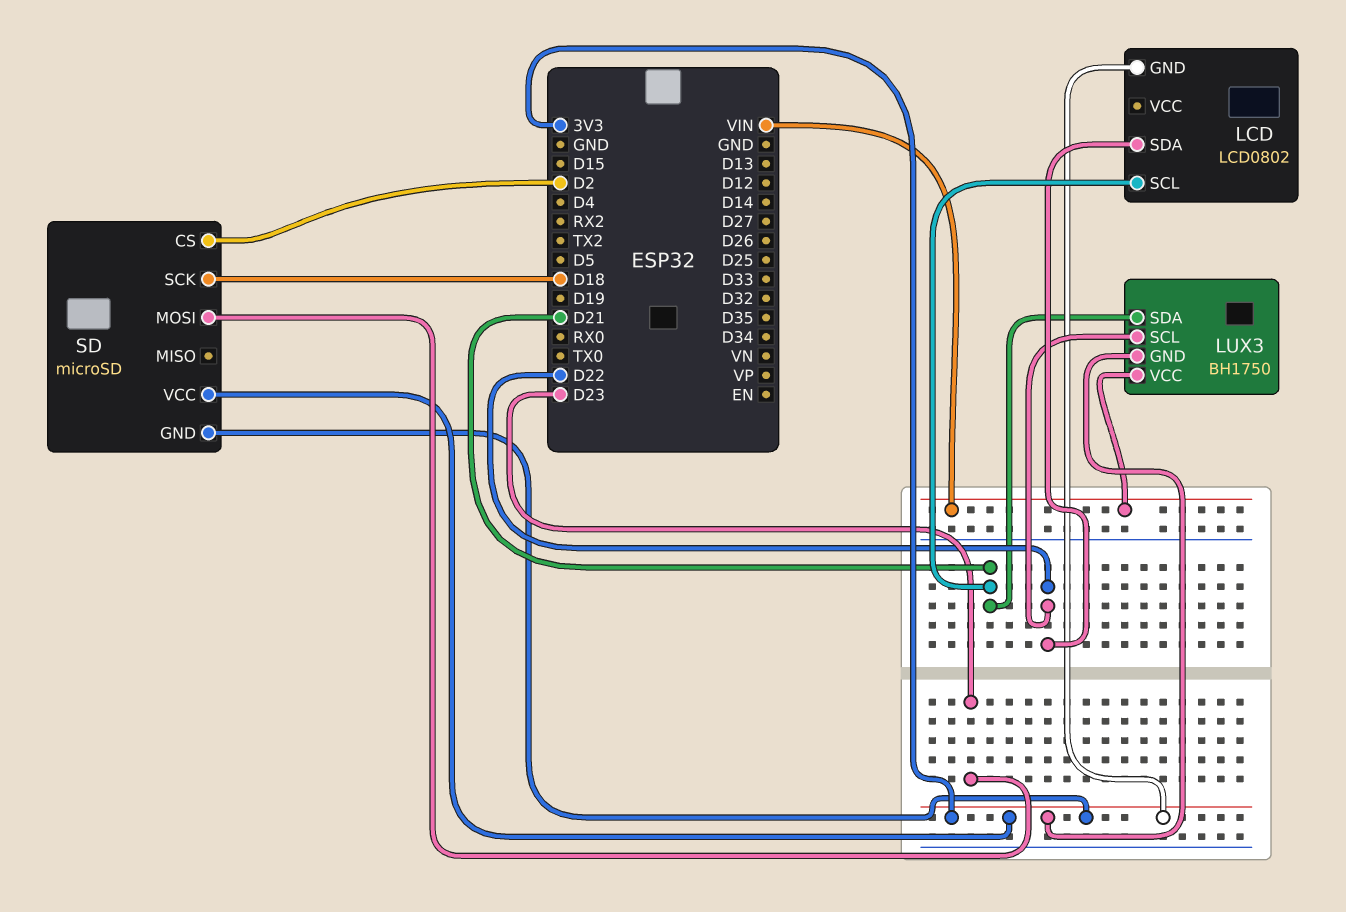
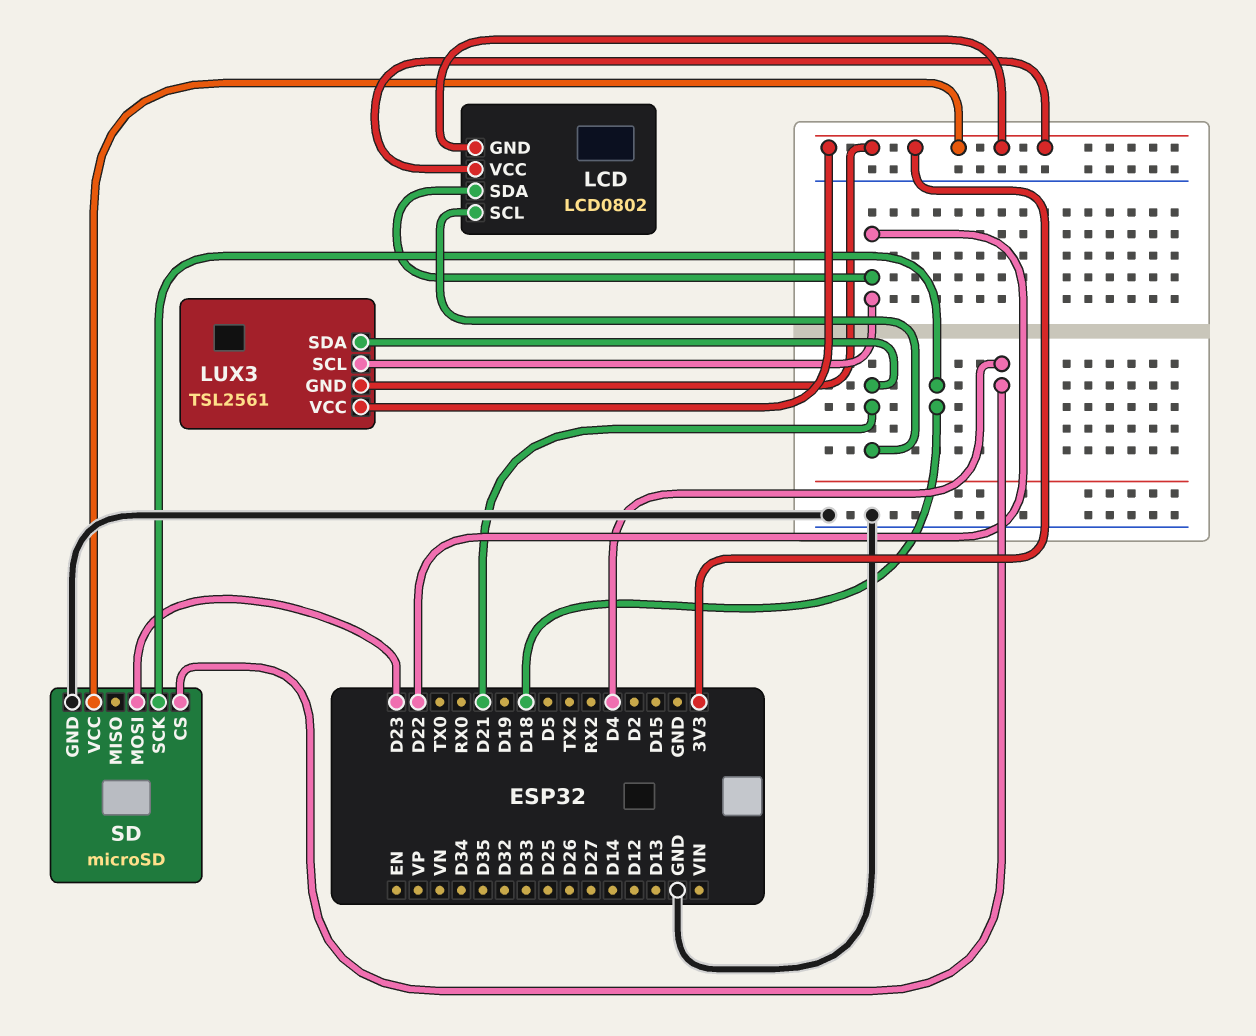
LCD pin VCC: none -> 3V3
LUX3: BH1750 -> TSL2561
LUX3 pin VCC: VIN -> 3V3
SD pin CS: D2 -> D4
SD pin GND: 3V3 -> GND

